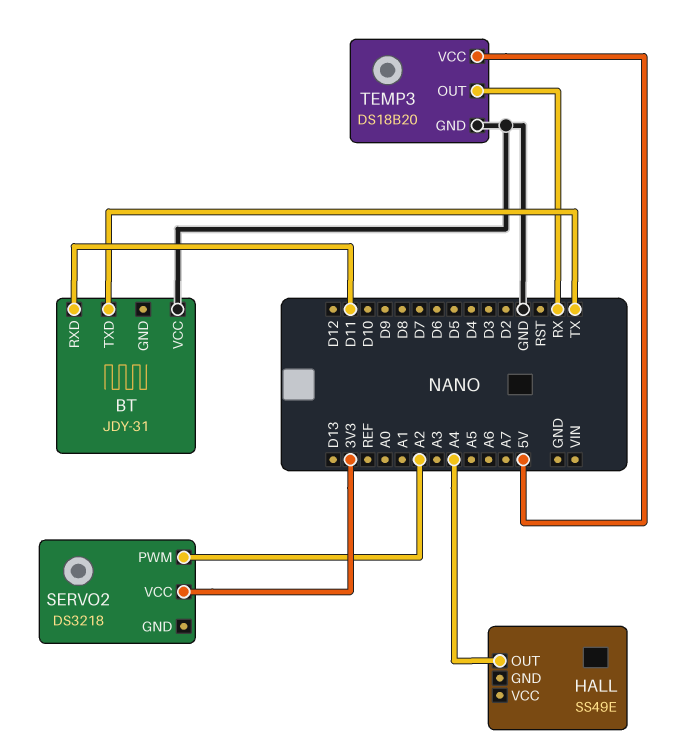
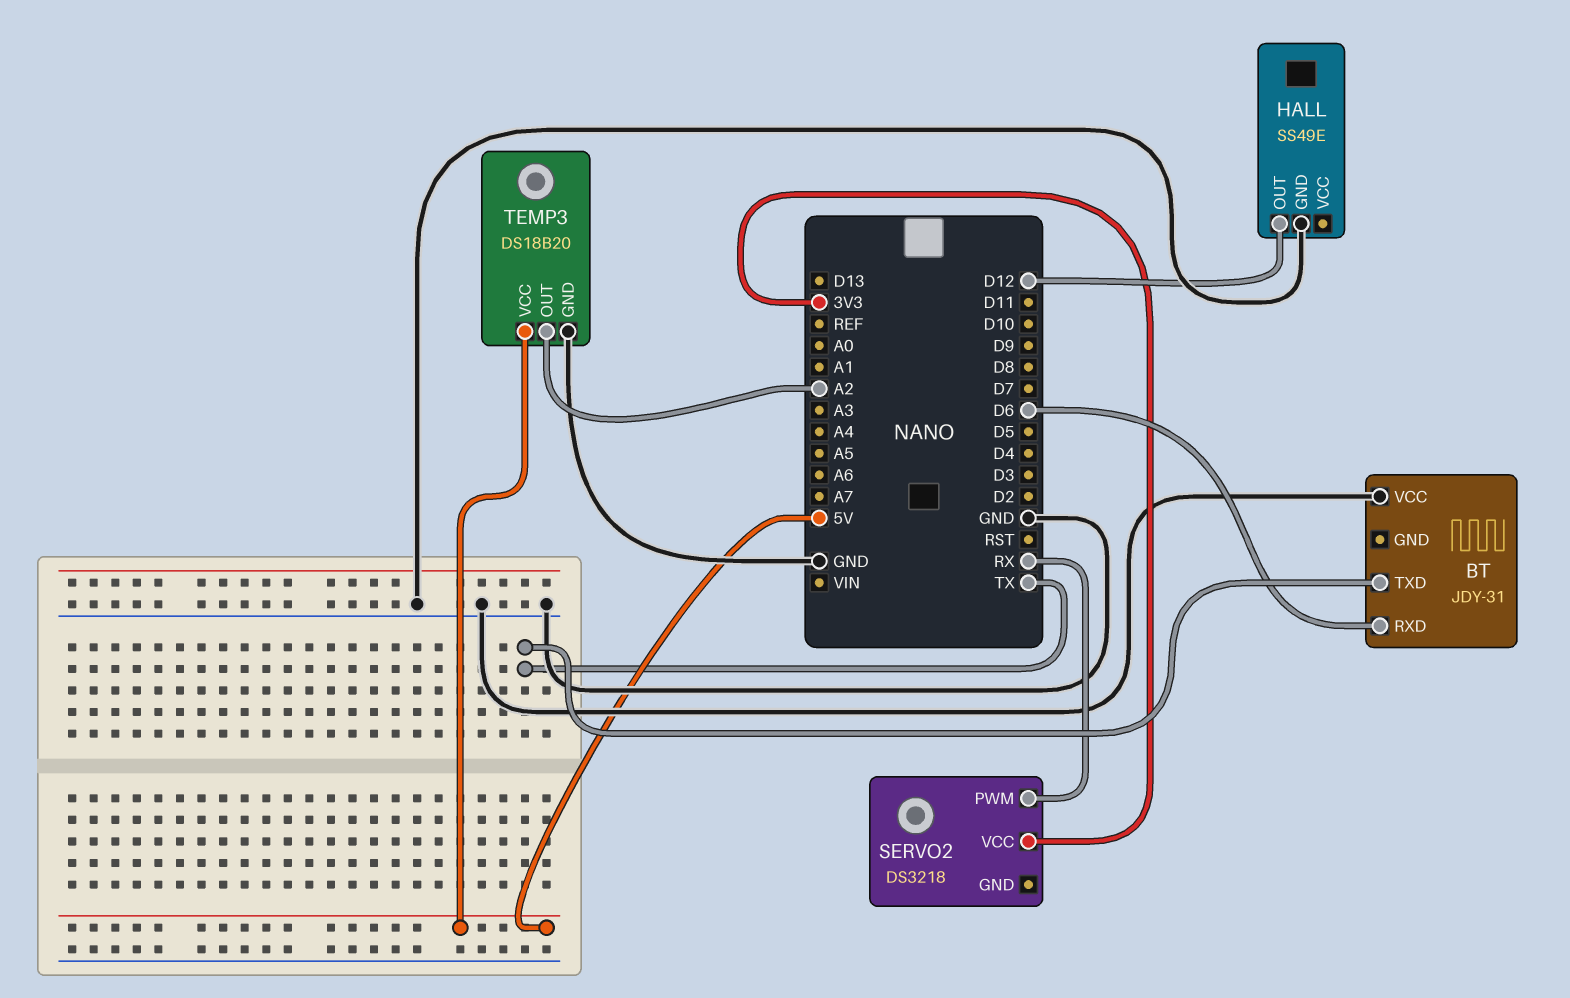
BT pin RXD: D11 -> D6
HALL pin GND: none -> GND
HALL pin OUT: A4 -> D12
SERVO2 pin PWM: A2 -> RX
TEMP3 pin OUT: RX -> A2

